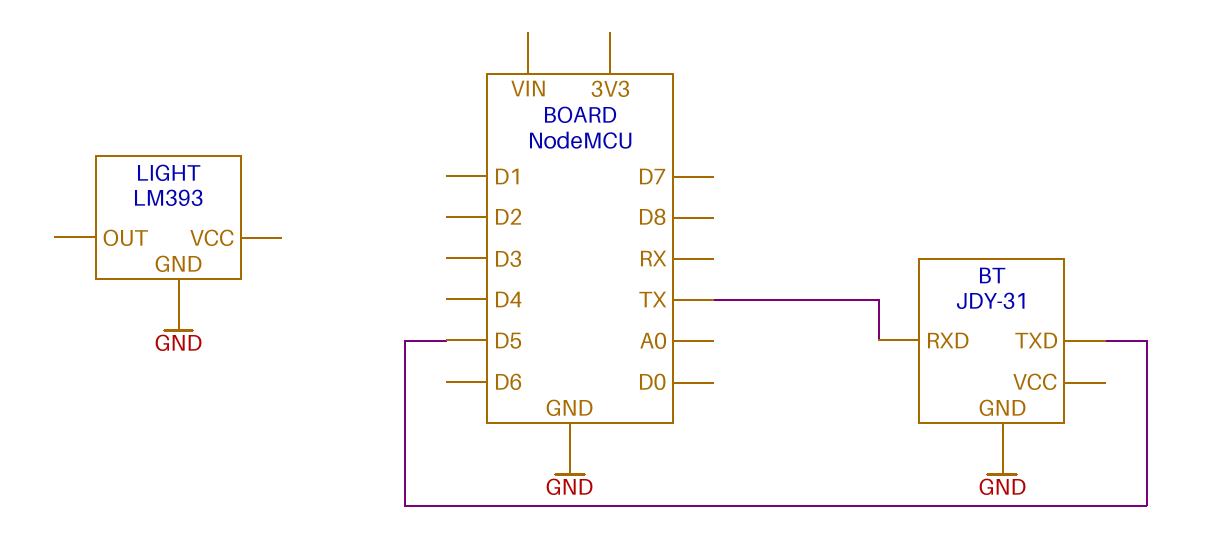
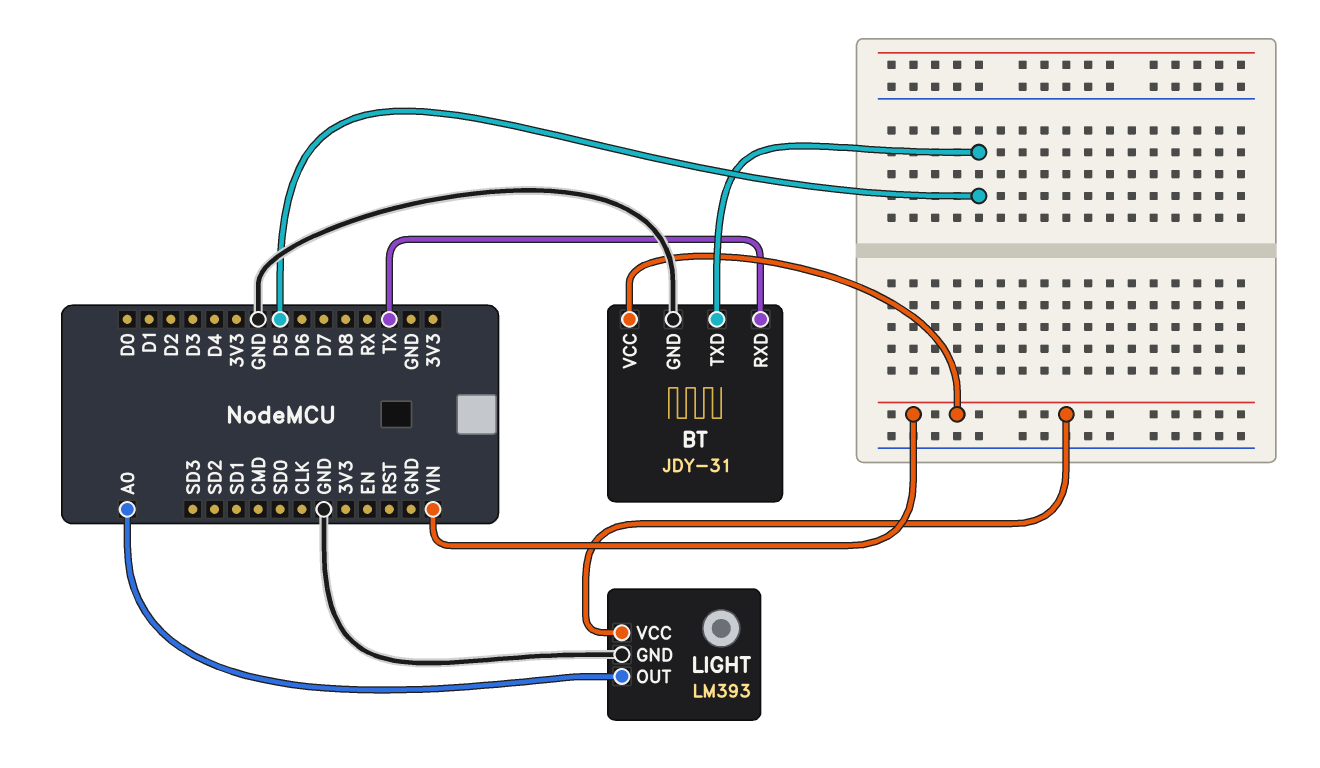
BT pin VCC: none -> VIN
LIGHT pin OUT: none -> A0
LIGHT pin VCC: none -> VIN

